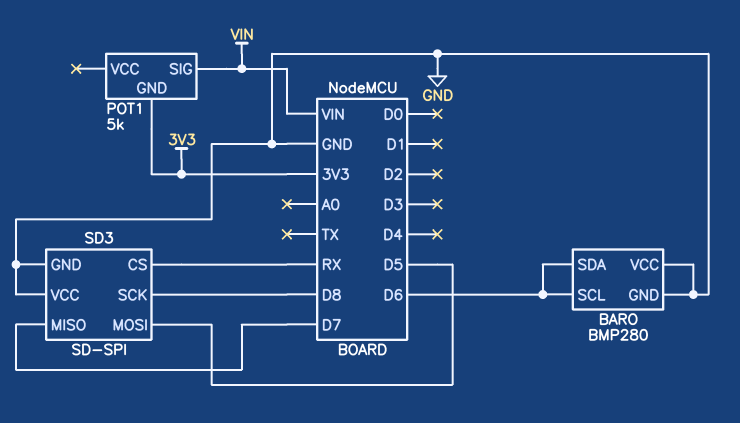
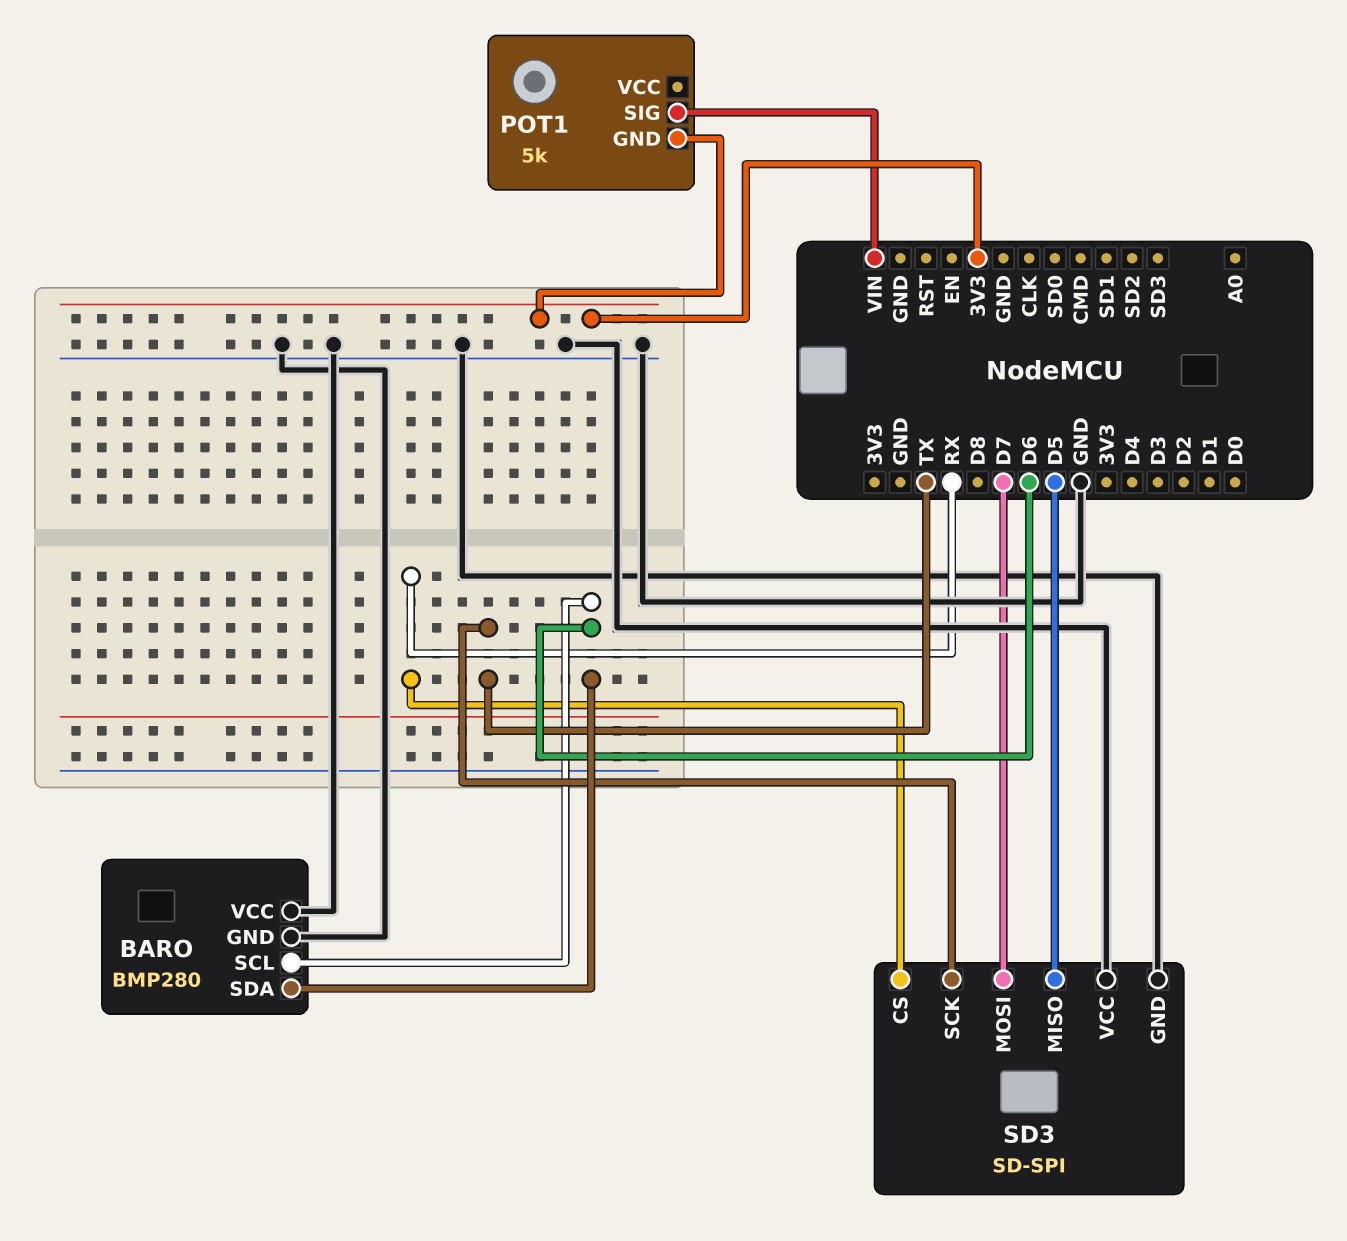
SD3 pin MISO: D7 -> D5
SD3 pin MOSI: D5 -> D7
SD3 pin SCK: D8 -> TX

